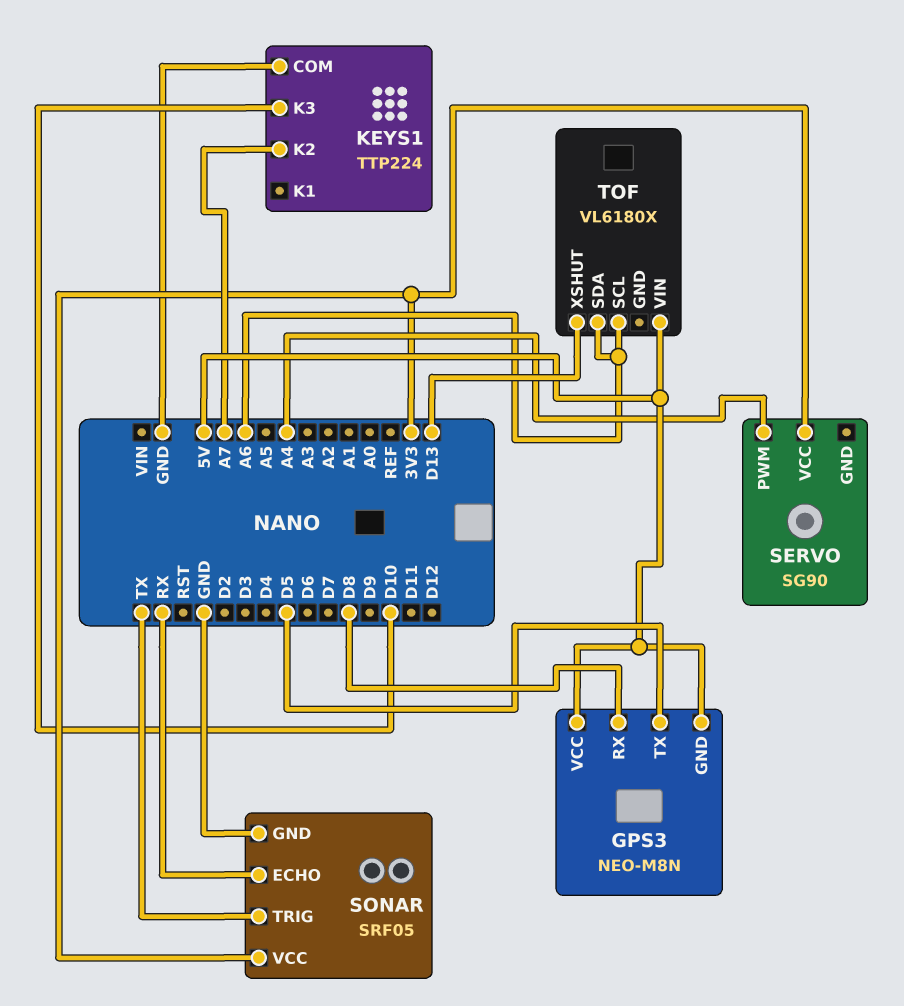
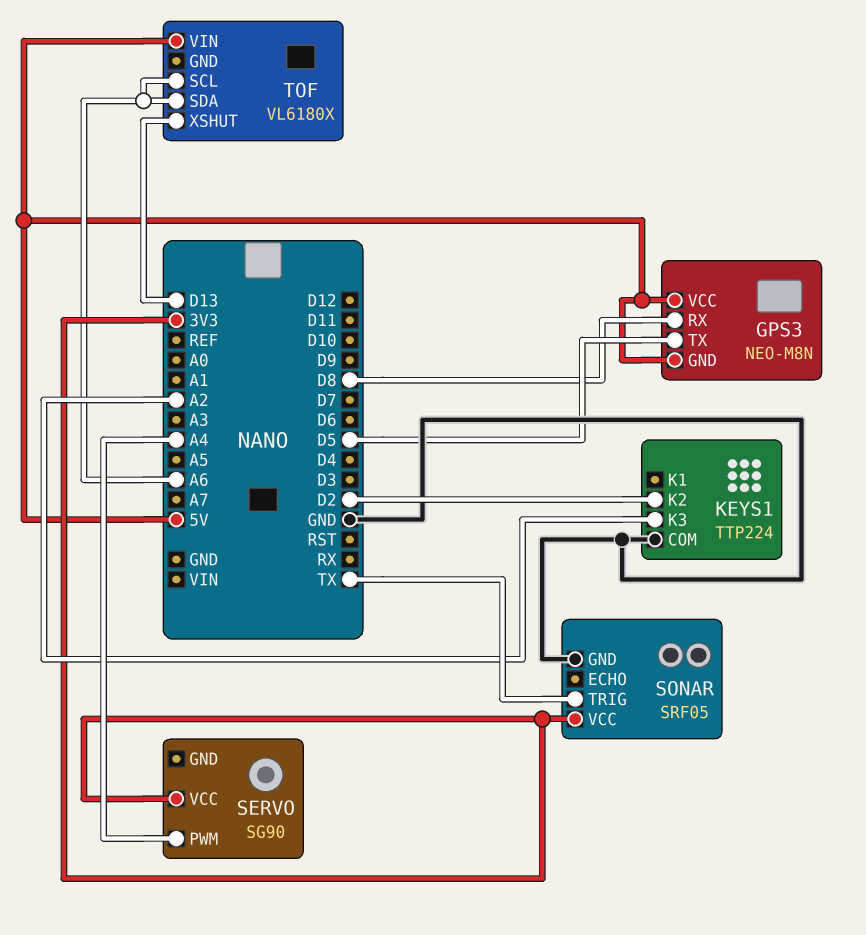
KEYS1 pin K2: A7 -> D2
KEYS1 pin K3: D10 -> A2
SONAR pin ECHO: RX -> none

